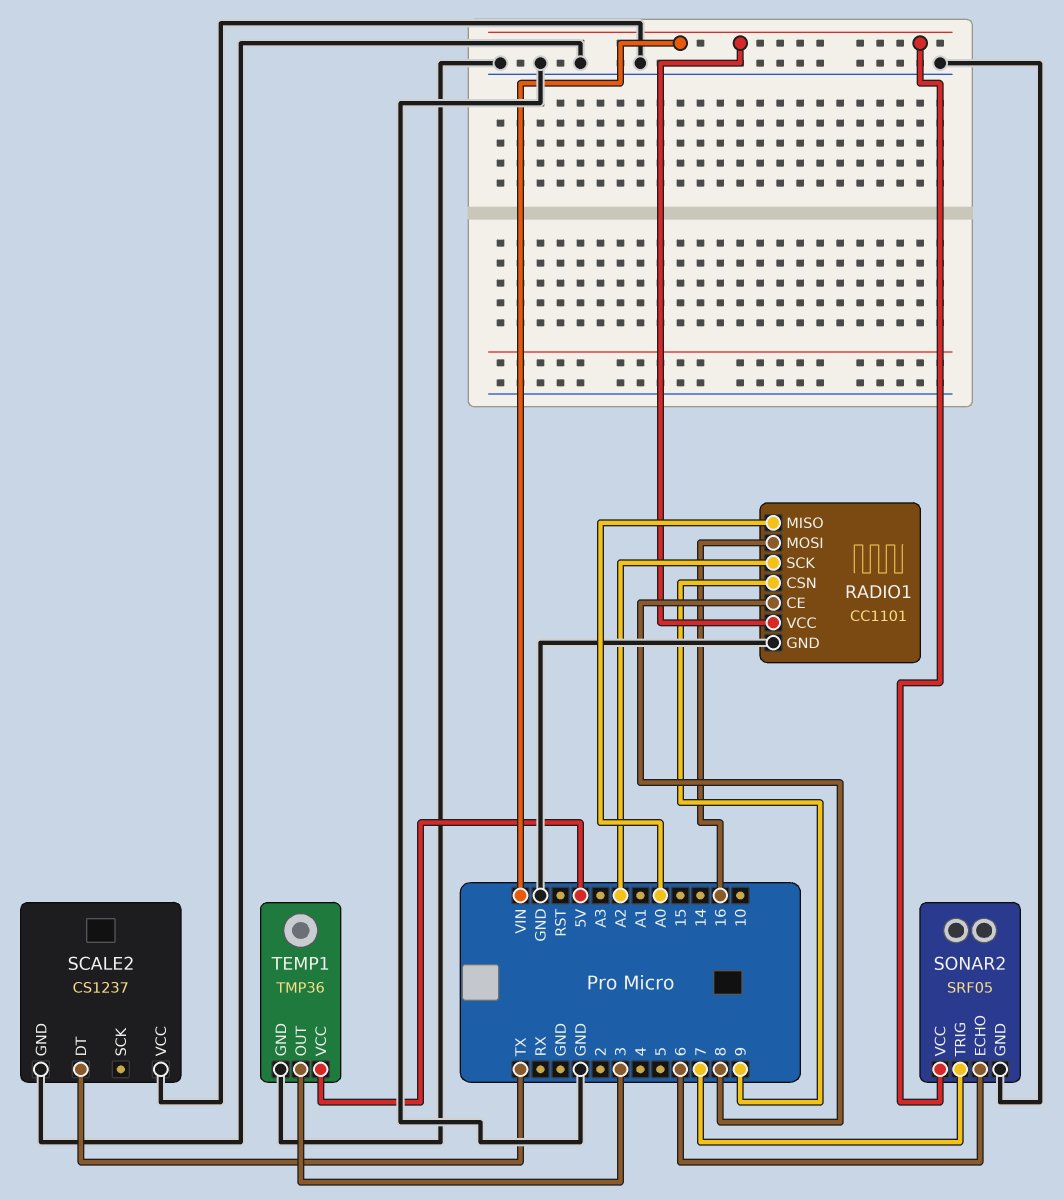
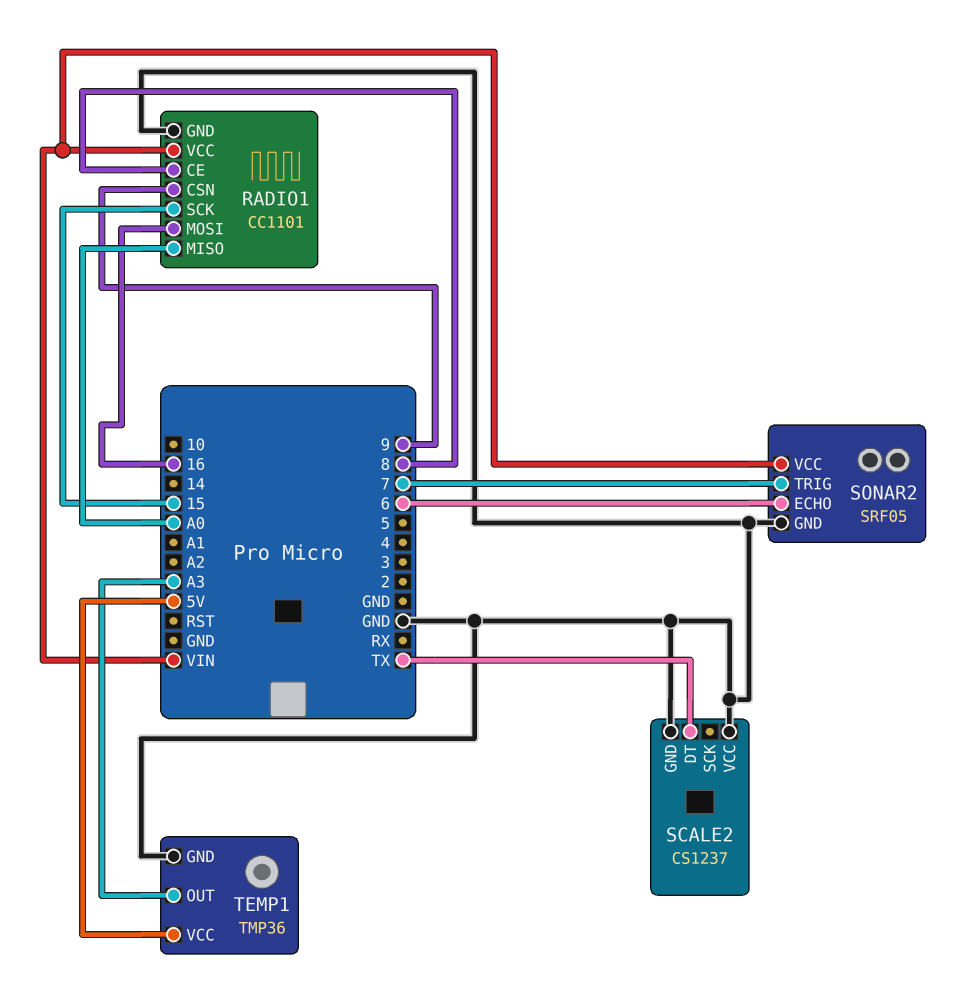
RADIO1 pin SCK: A2 -> 15
TEMP1 pin OUT: 3 -> A3

